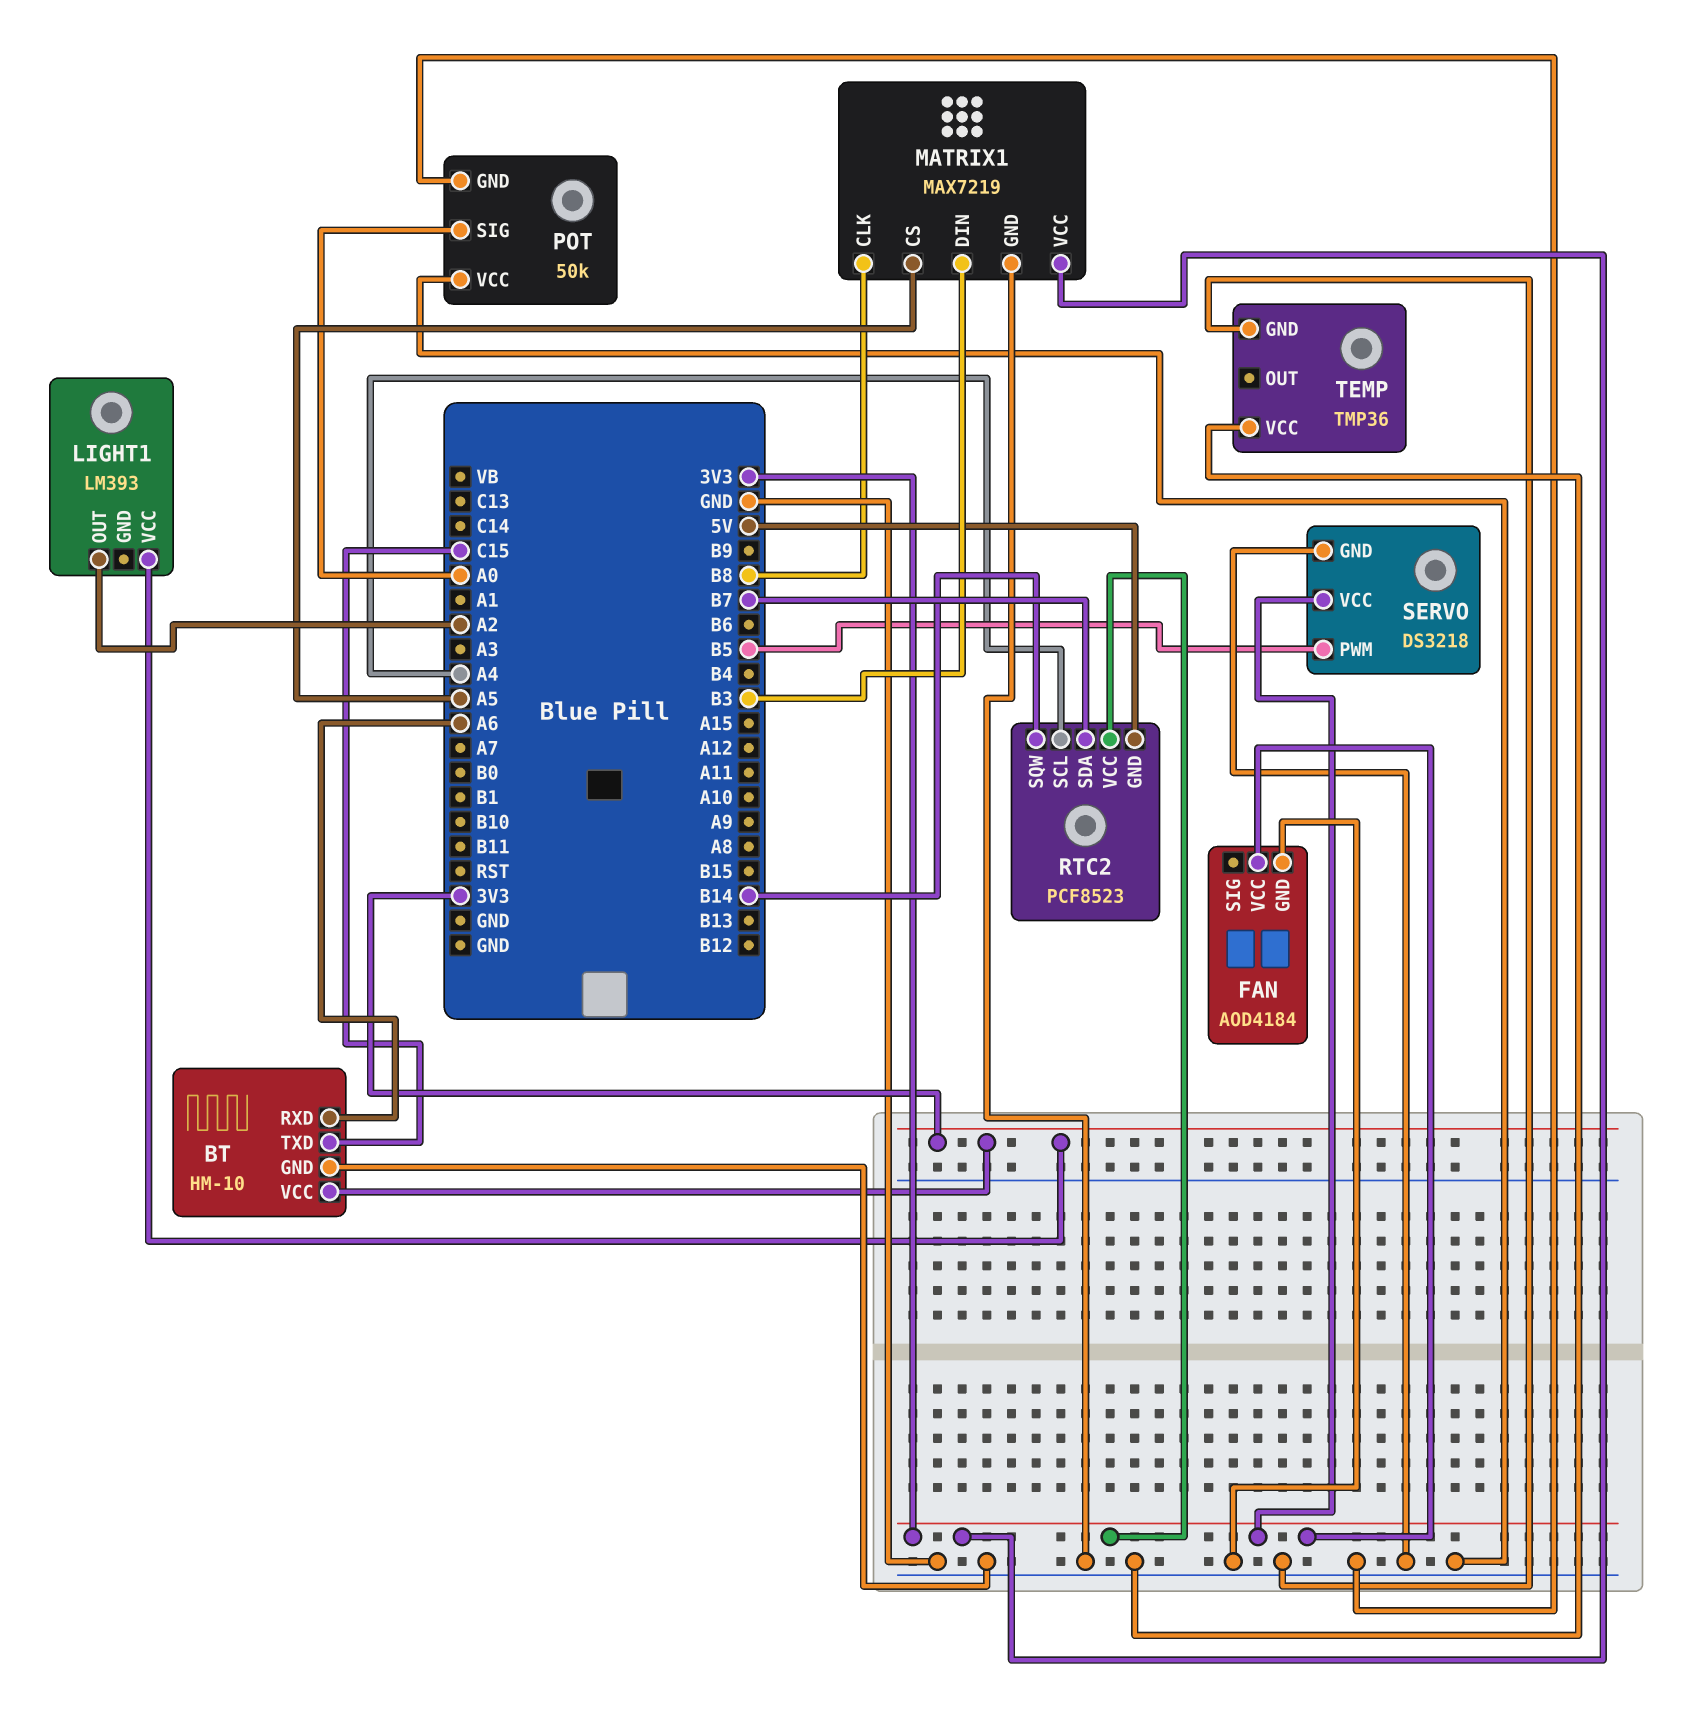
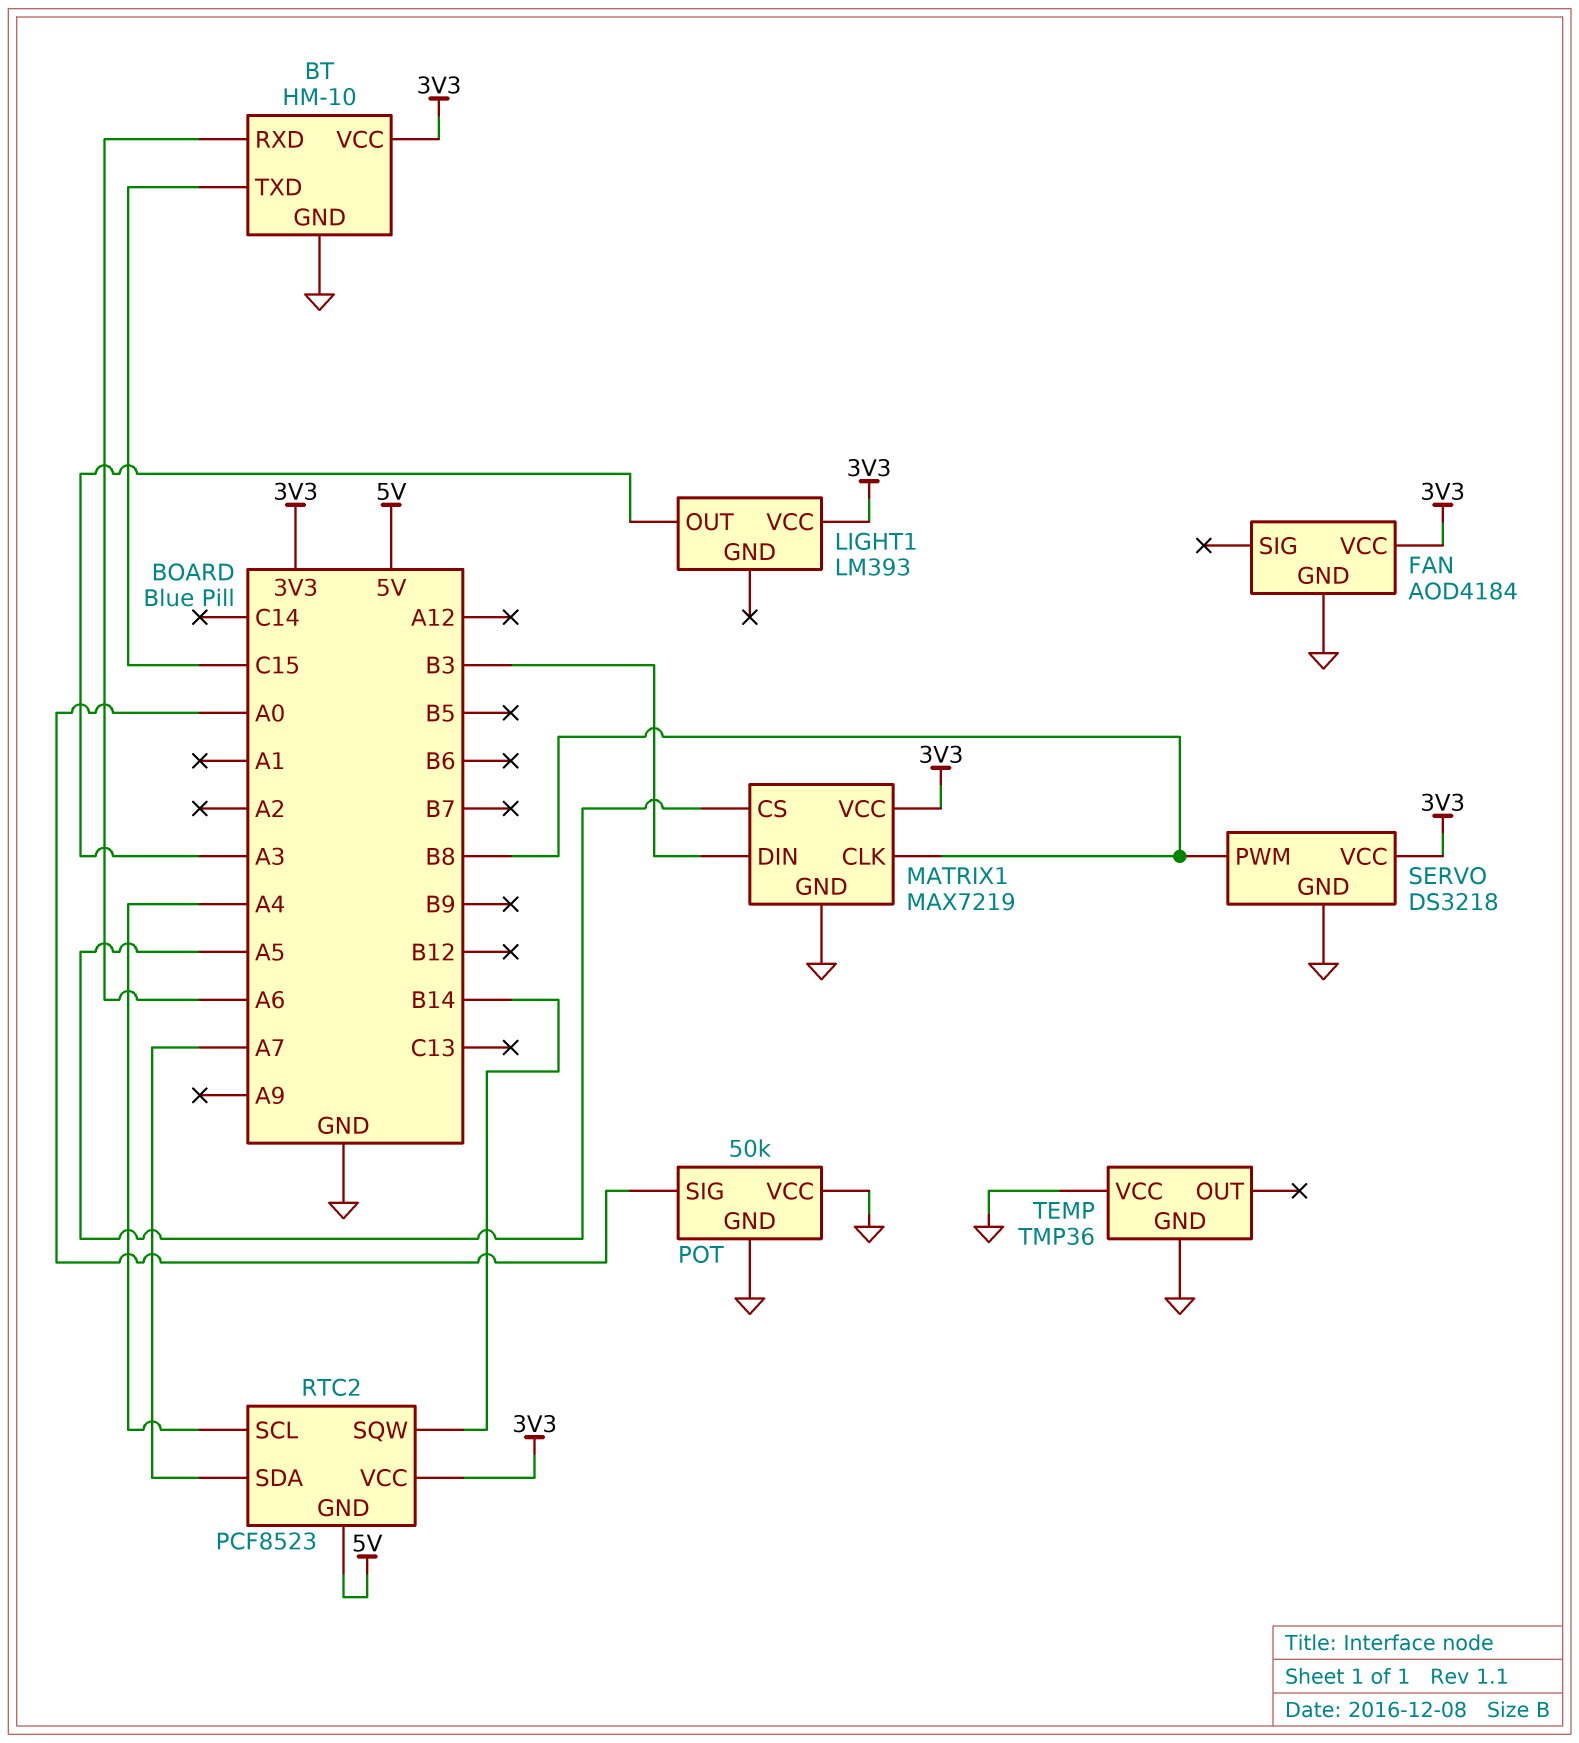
LIGHT1 pin OUT: A2 -> A3
RTC2 pin SDA: B7 -> A7
SERVO pin PWM: B5 -> B8

